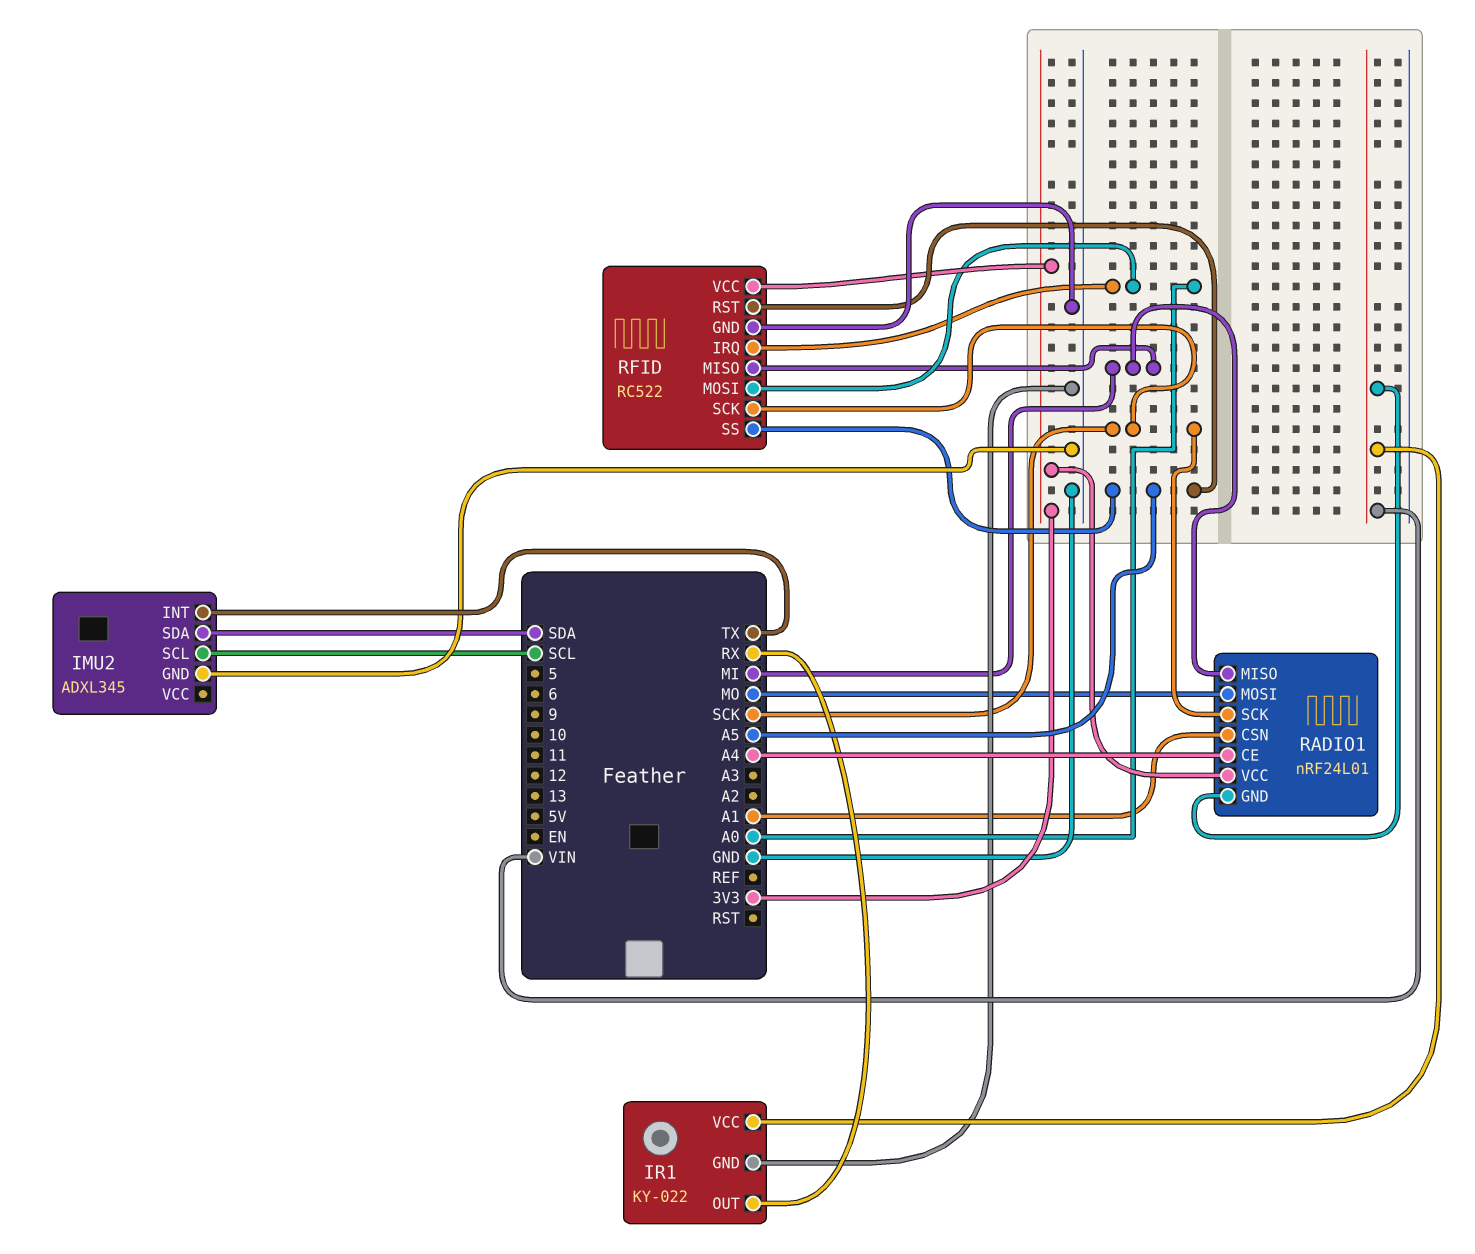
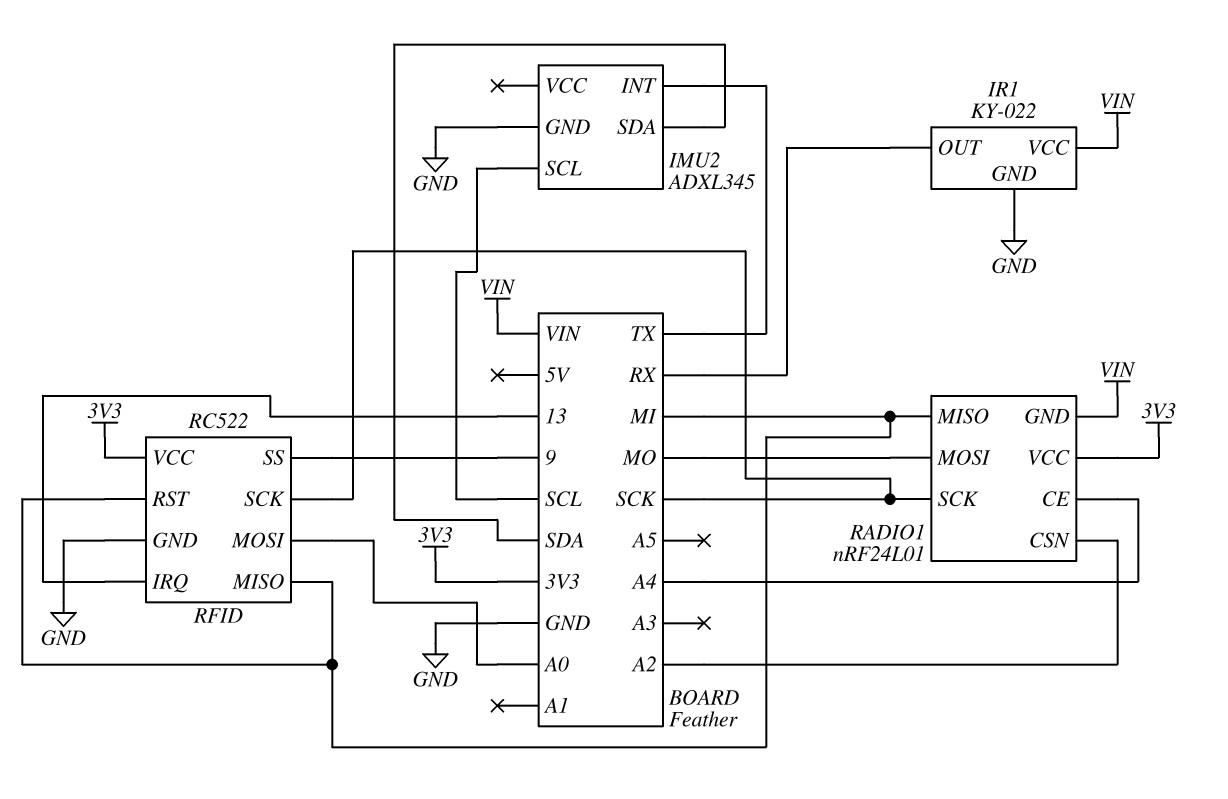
RADIO1 pin CSN: A1 -> A2
RFID pin IRQ: A0 -> 13
RFID pin RST: A5 -> MI
RFID pin SS: A5 -> 9

